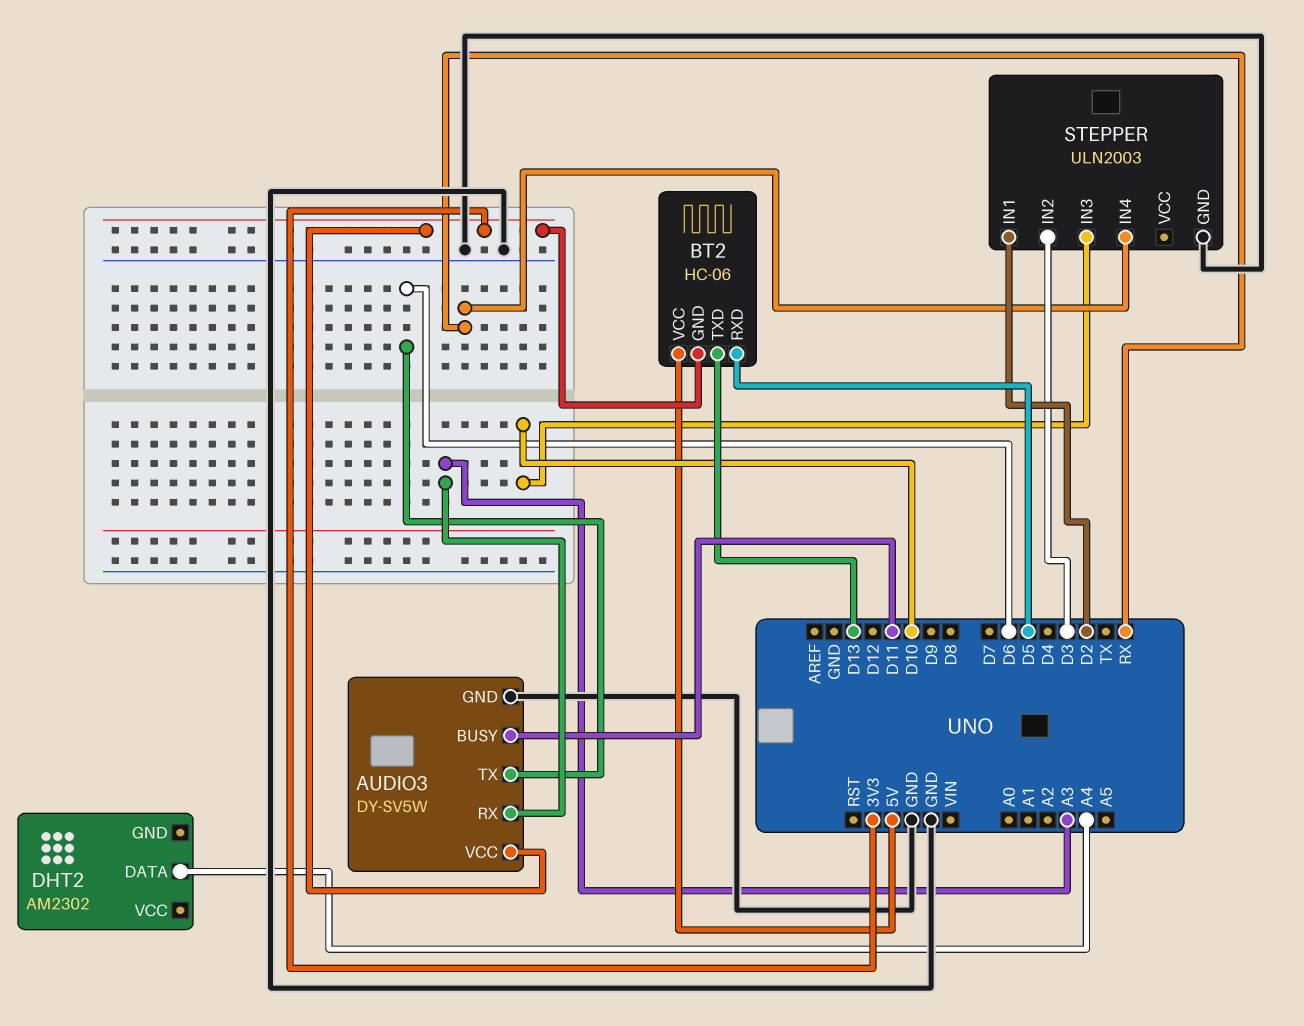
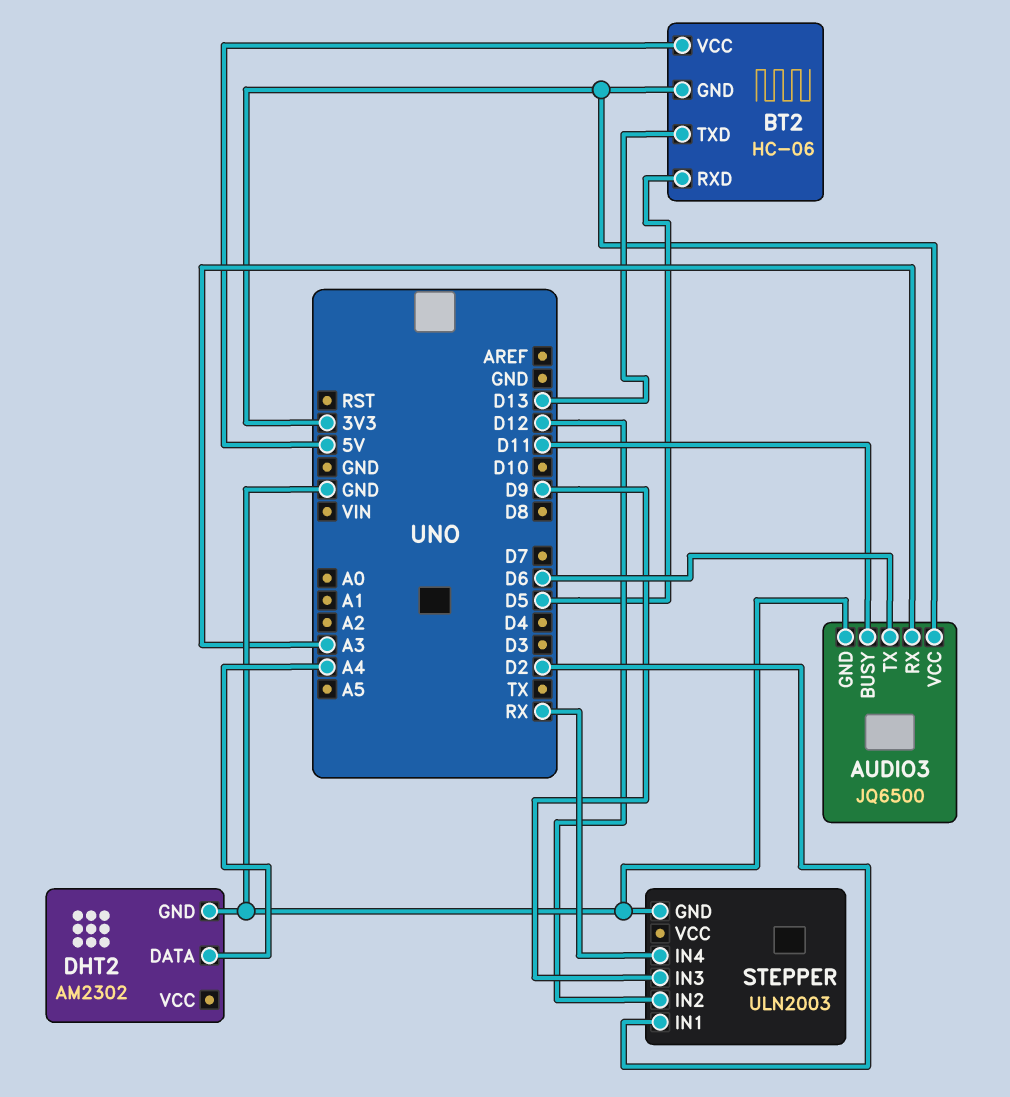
AUDIO3: DY-SV5W -> JQ6500
DHT2 pin GND: none -> GND
STEPPER pin IN2: D3 -> D12
STEPPER pin IN3: D10 -> D9

